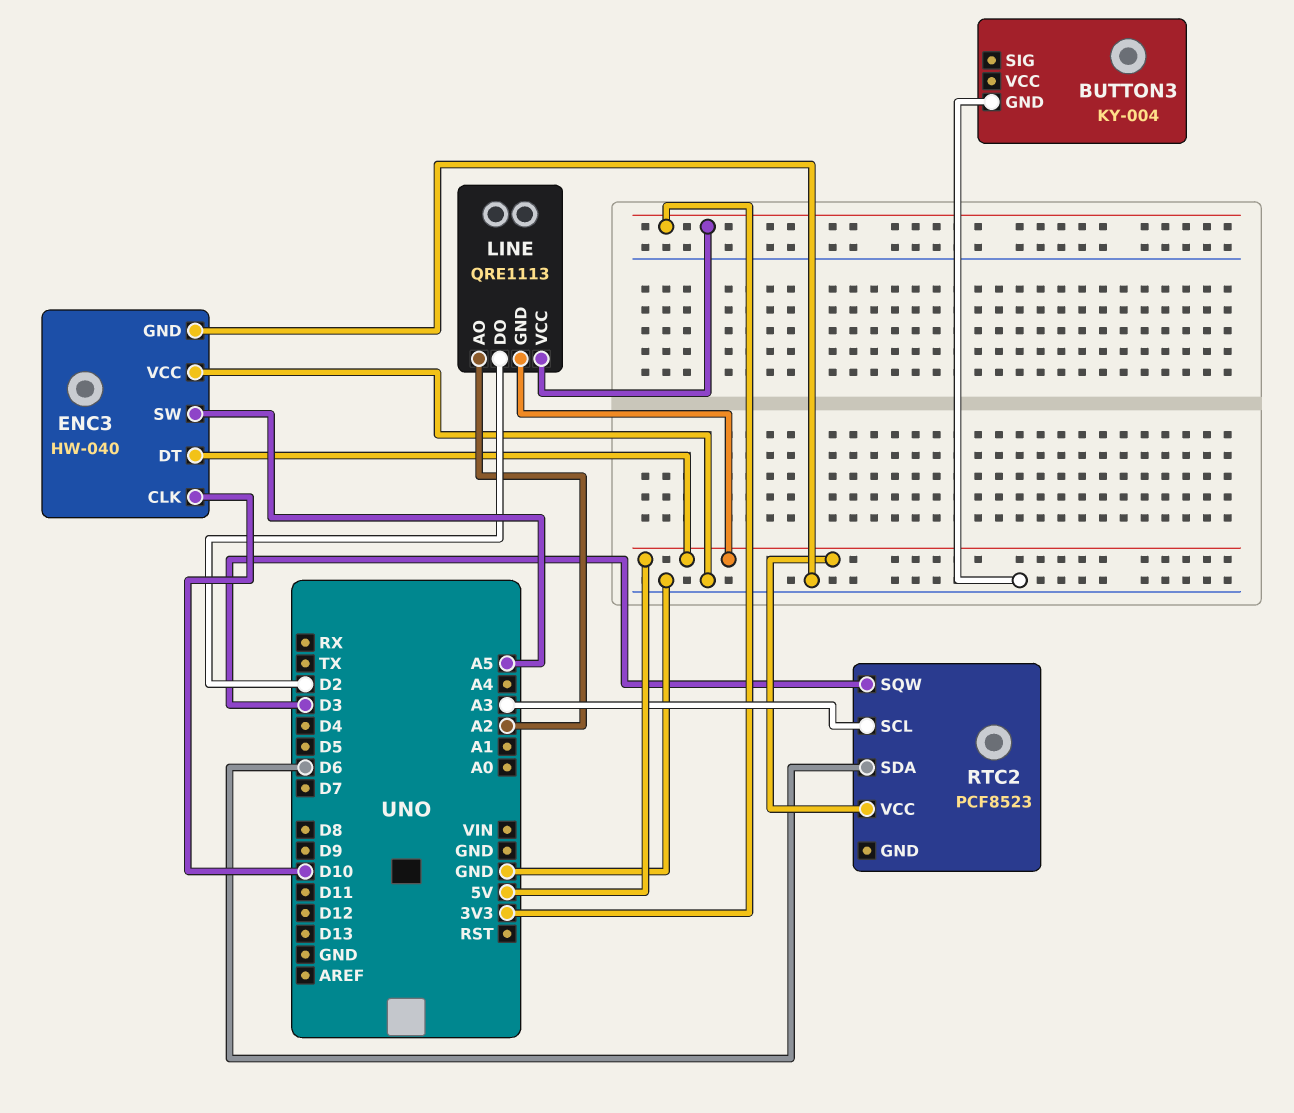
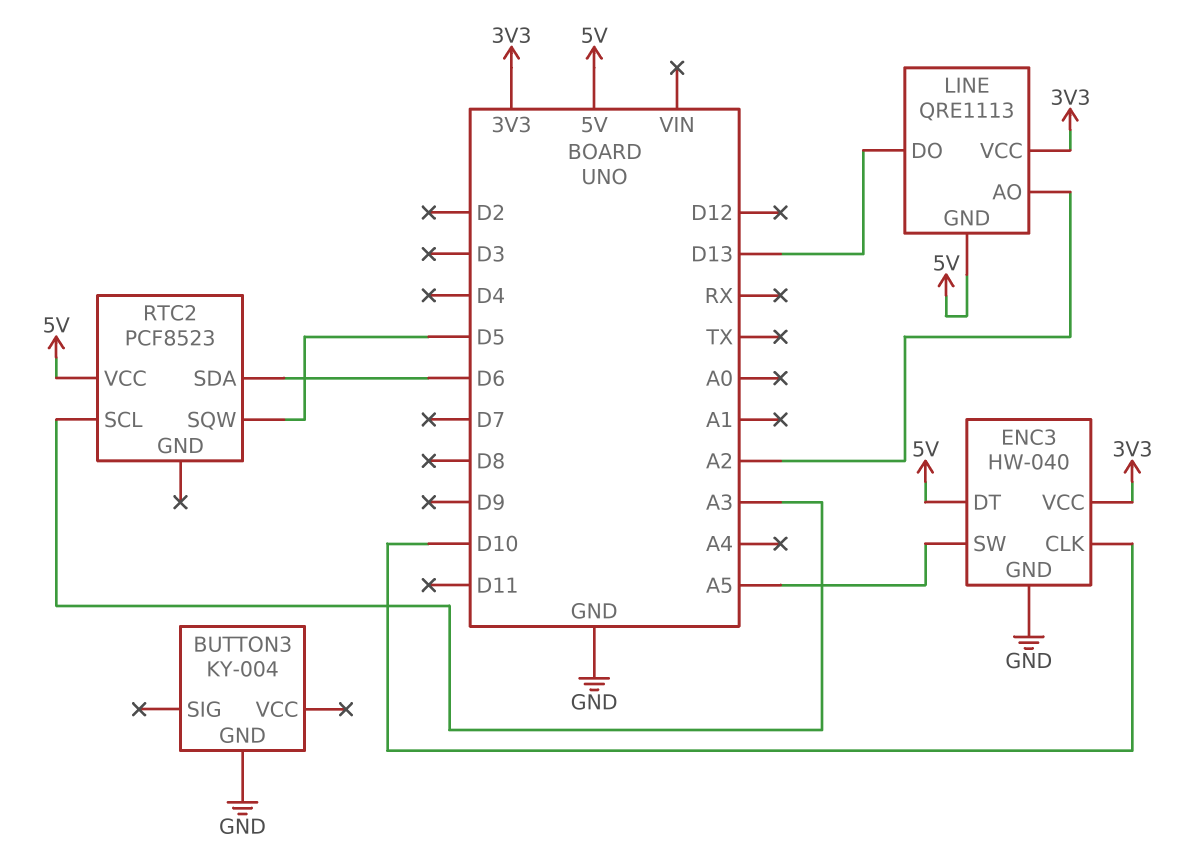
ENC3 pin VCC: GND -> 3V3
LINE pin DO: D2 -> D13
RTC2 pin SQW: D3 -> D5

